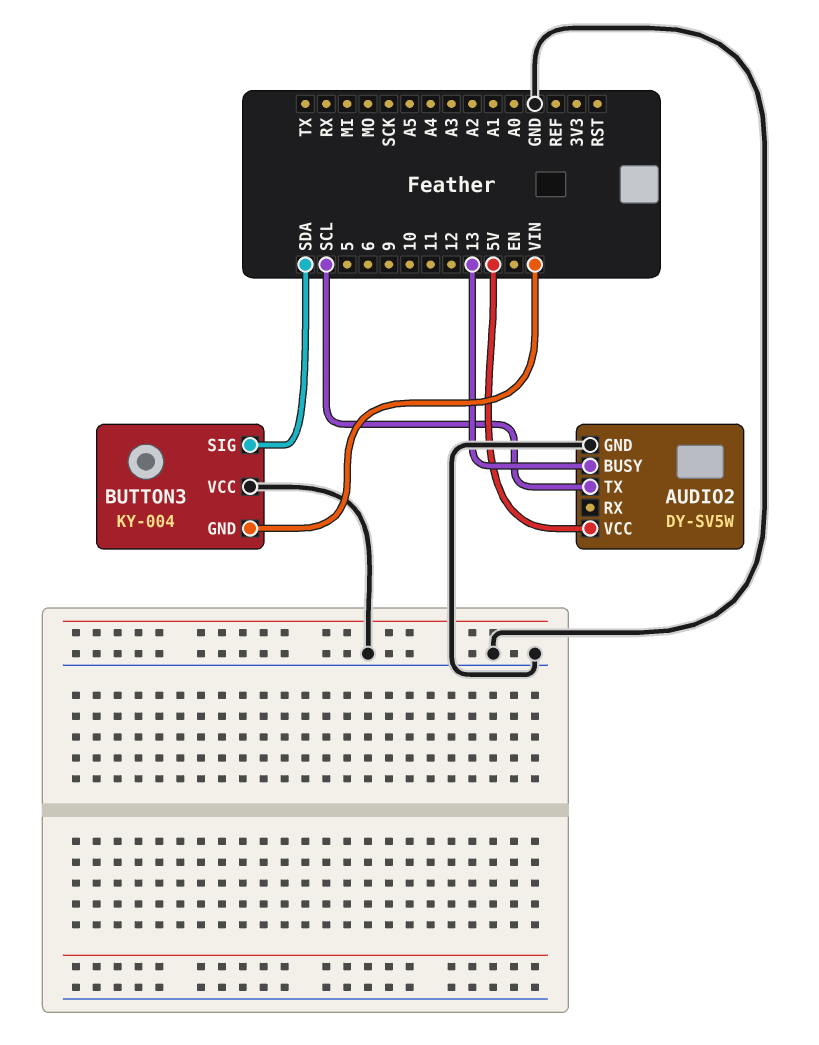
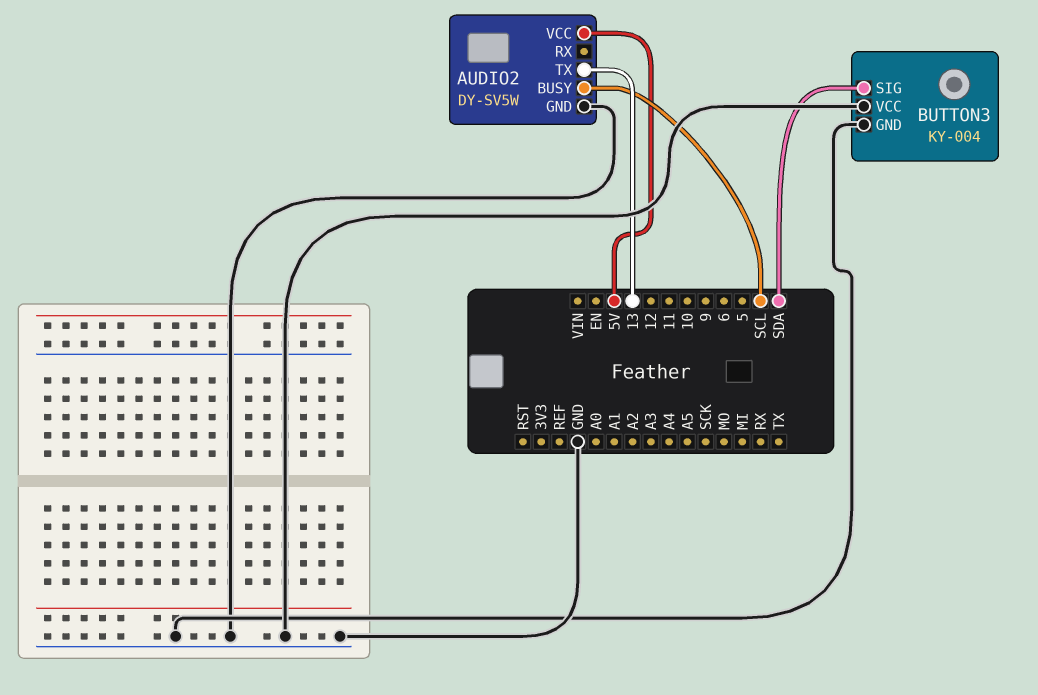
AUDIO2 pin BUSY: 13 -> SCL
AUDIO2 pin TX: SCL -> 13
BUTTON3 pin GND: VIN -> GND

